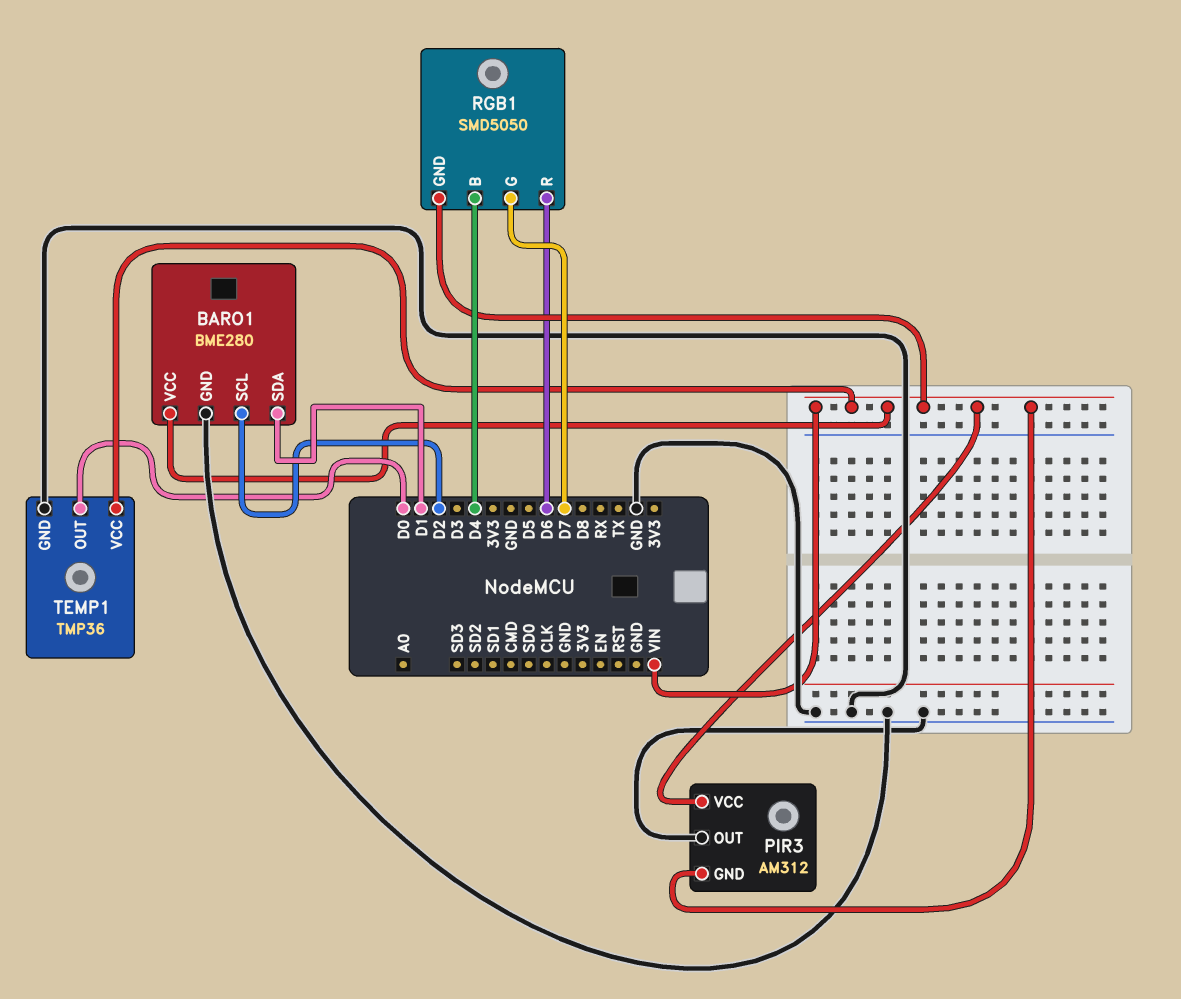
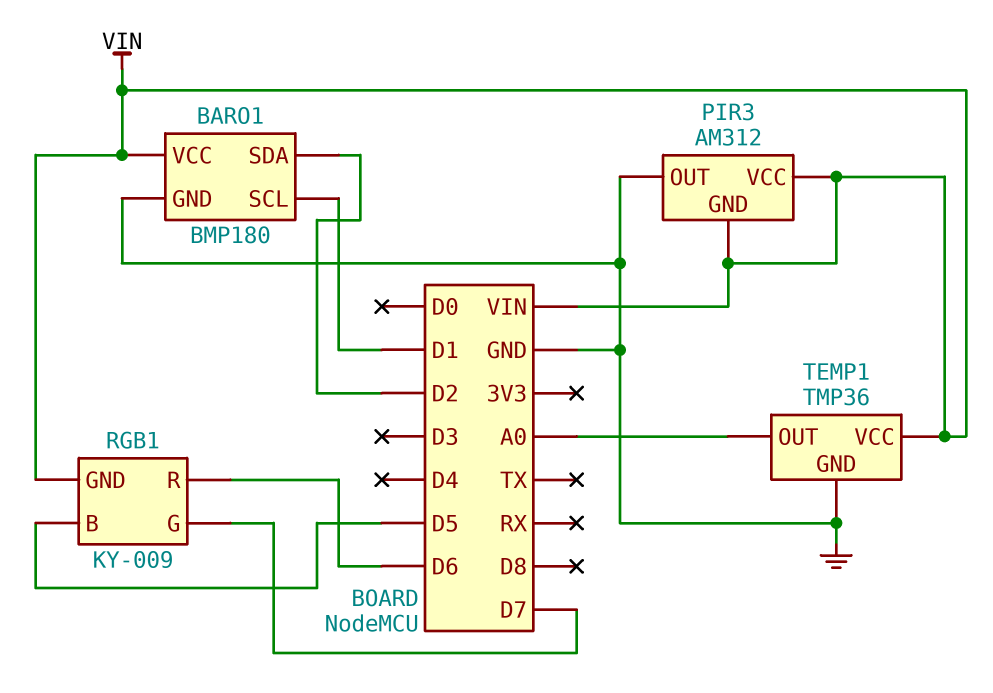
BARO1: BME280 -> BMP180
BARO1 pin SCL: D2 -> D1
BARO1 pin SDA: D1 -> D2
RGB1: SMD5050 -> KY-009
RGB1 pin B: D4 -> D5
TEMP1 pin OUT: D0 -> A0

